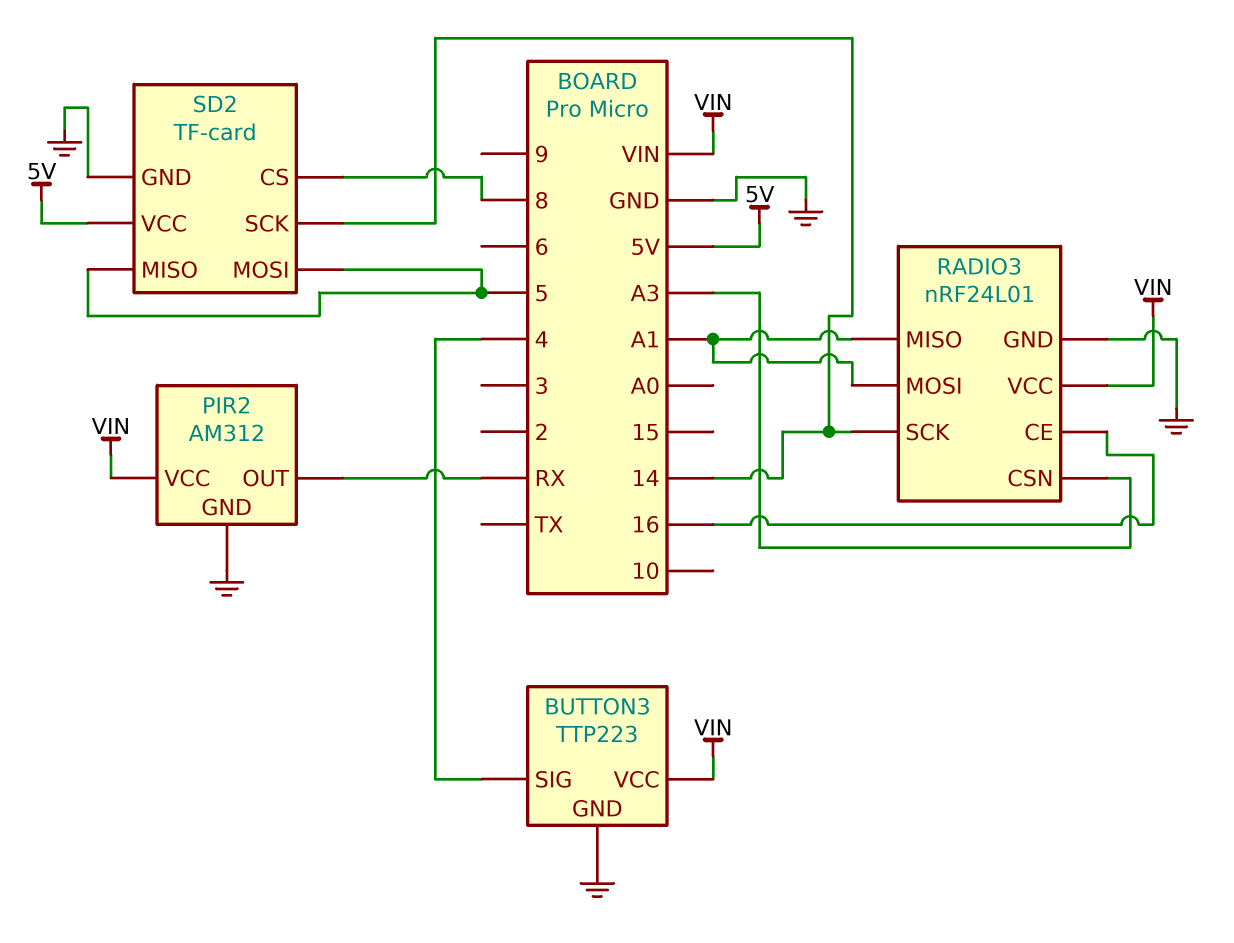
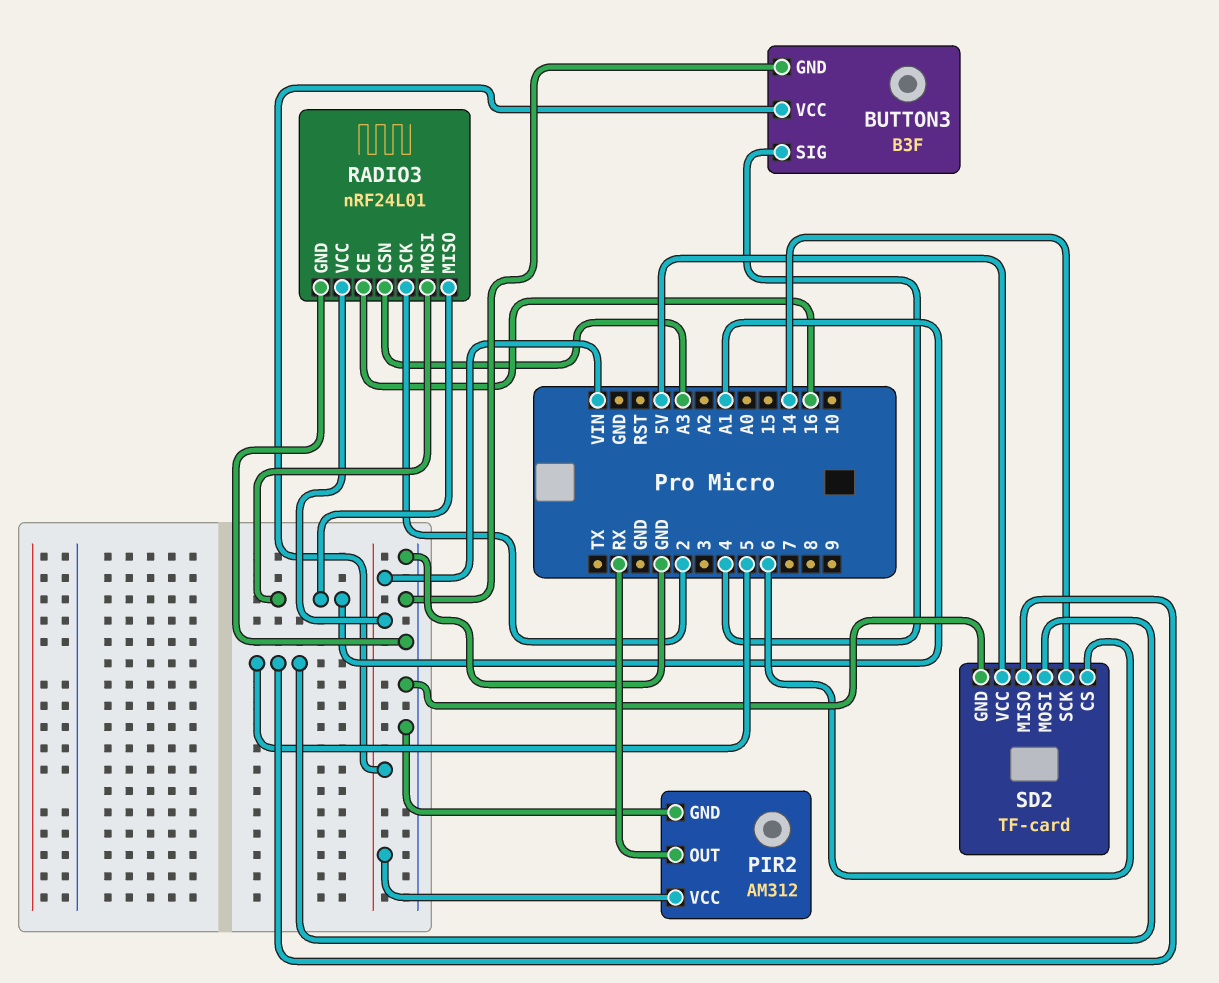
BUTTON3: TTP223 -> B3F
RADIO3 pin SCK: 14 -> 2
SD2 pin CS: 8 -> 6

